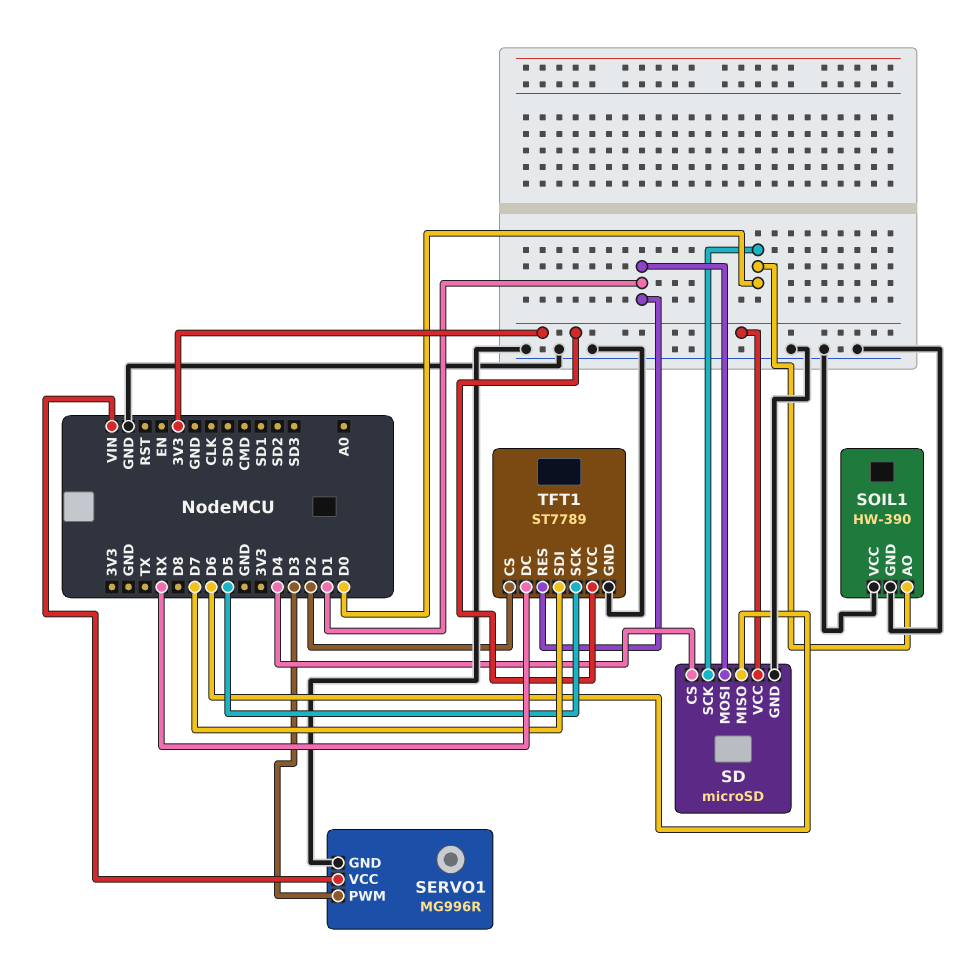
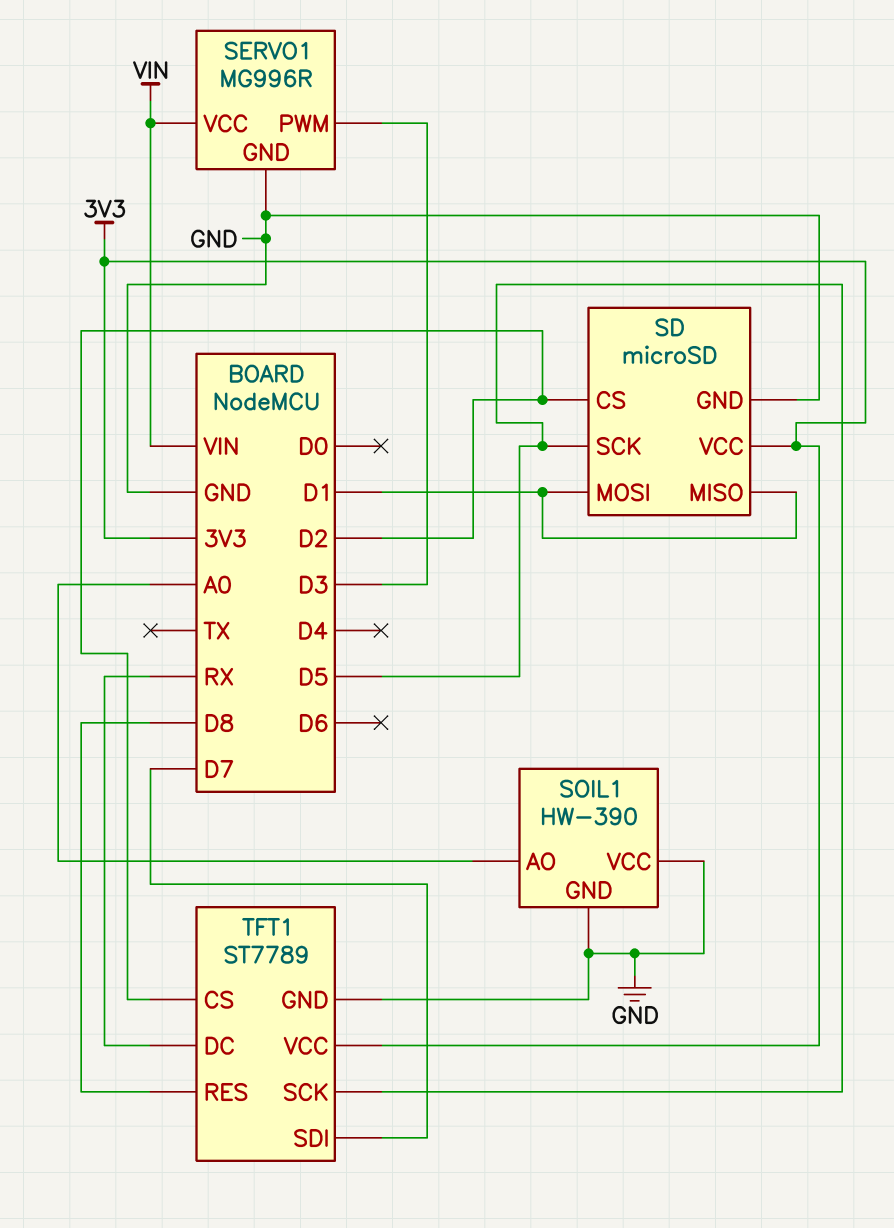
SD pin CS: D4 -> D2
SD pin MISO: D6 -> D1
SD pin SCK: D0 -> D5
SOIL1 pin AO: D0 -> A0
TFT1 pin RES: D1 -> D8

